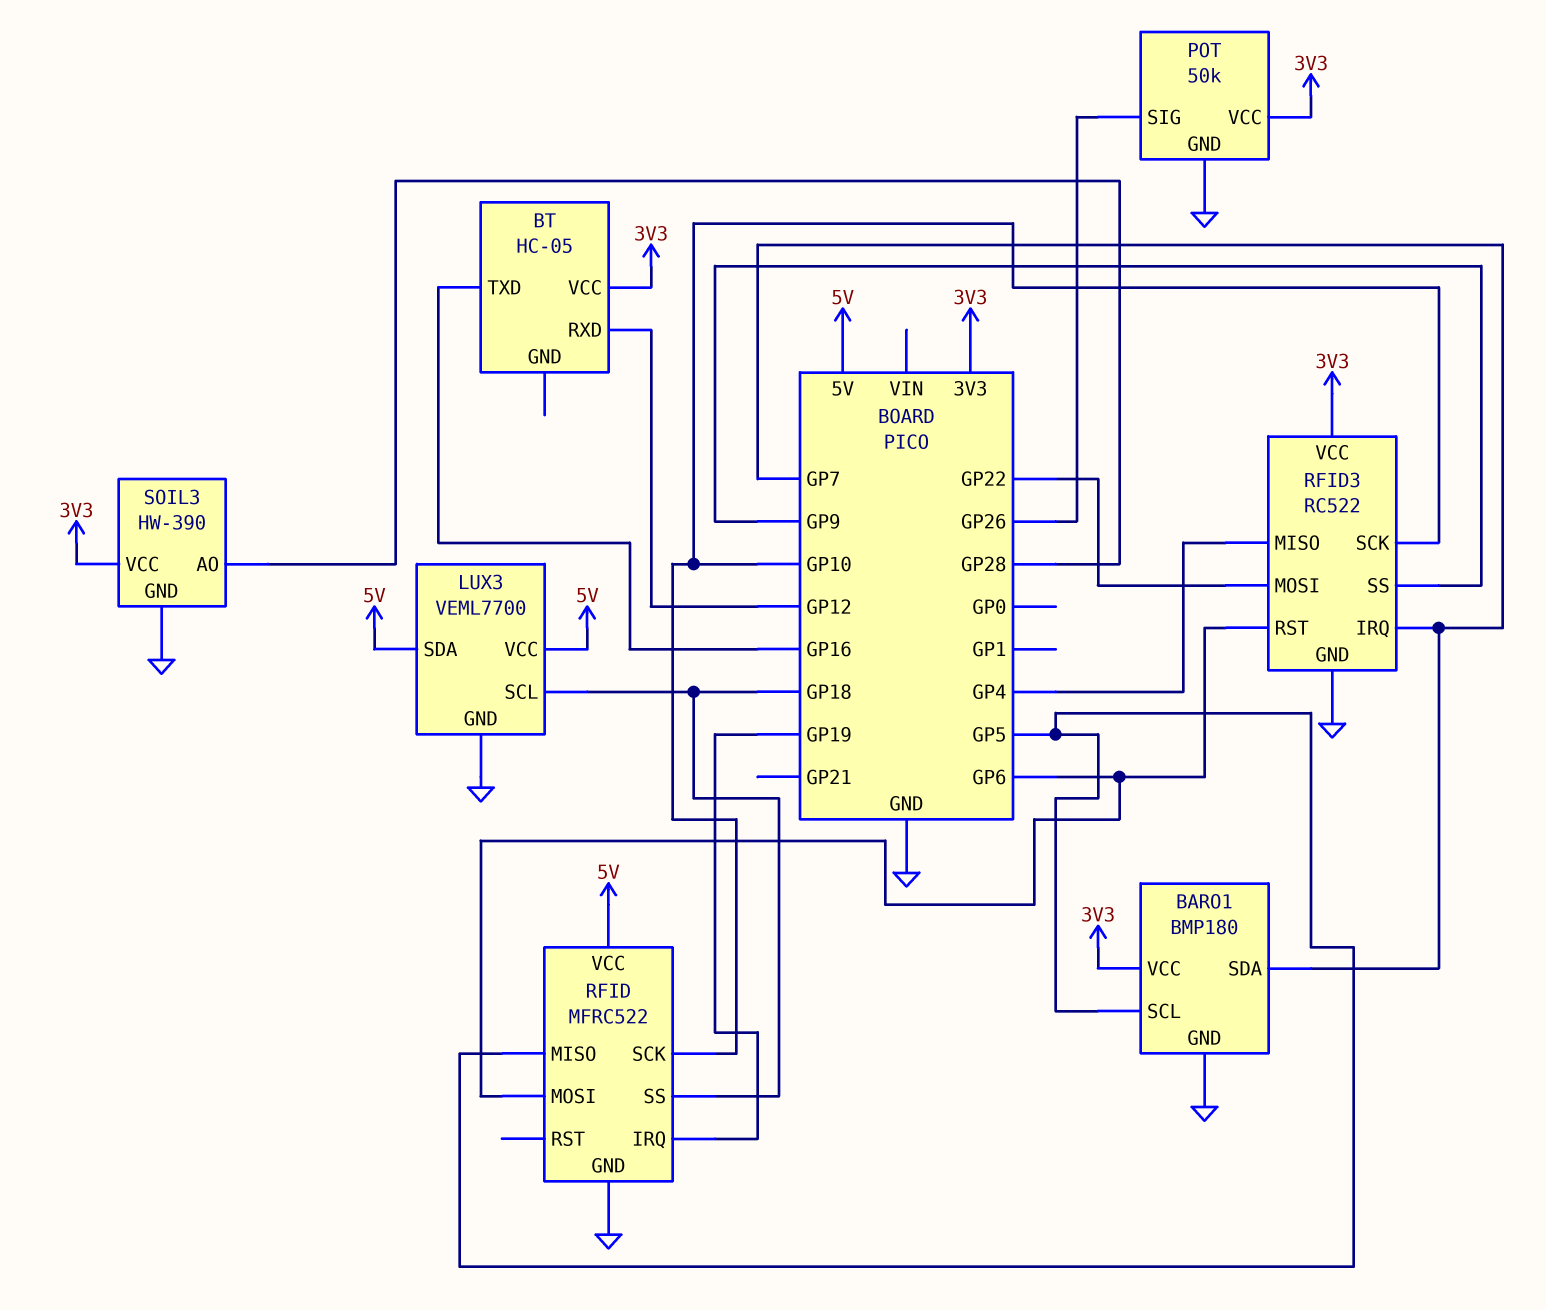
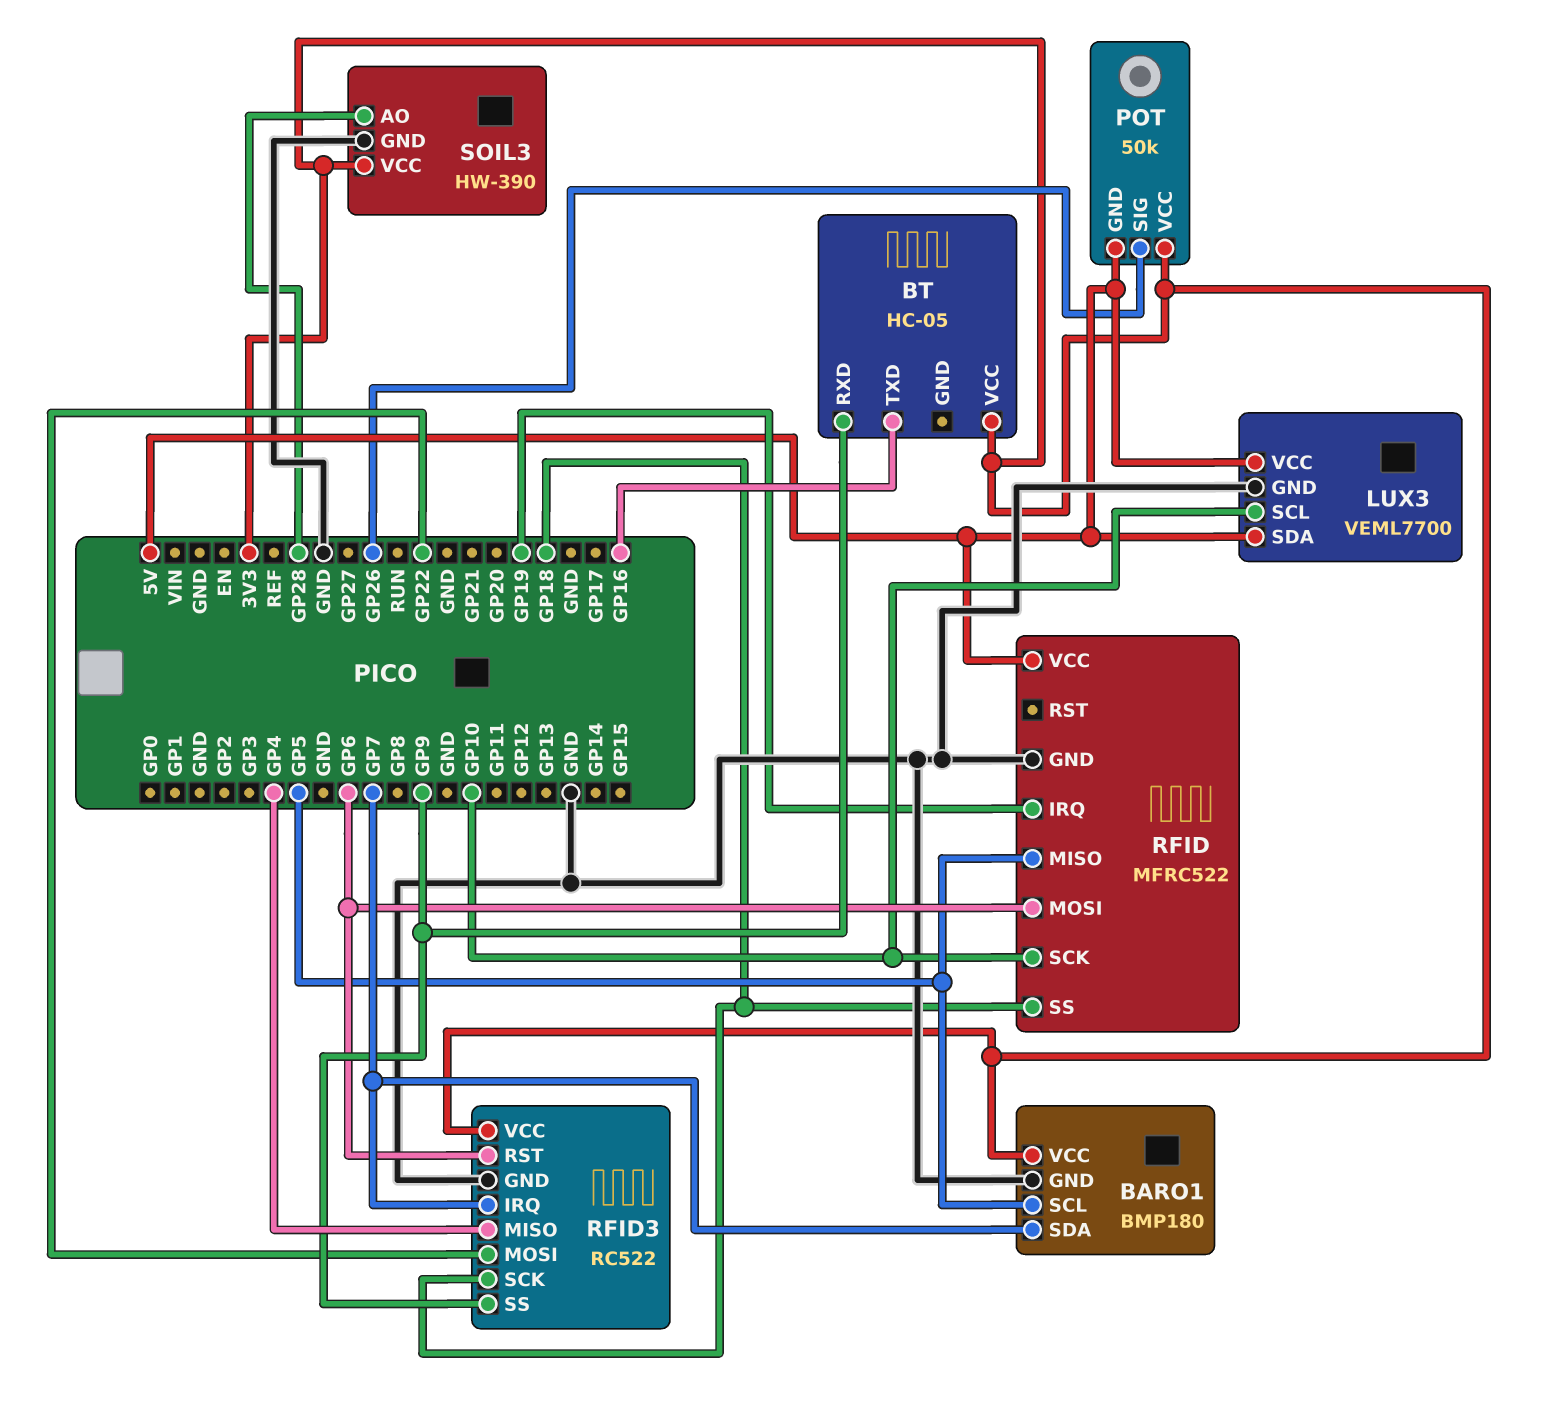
BT pin RXD: GP12 -> GP9
LUX3 pin SCL: GP18 -> GP10
POT pin GND: GND -> 5V
RFID3 pin SCK: GP10 -> GP18

